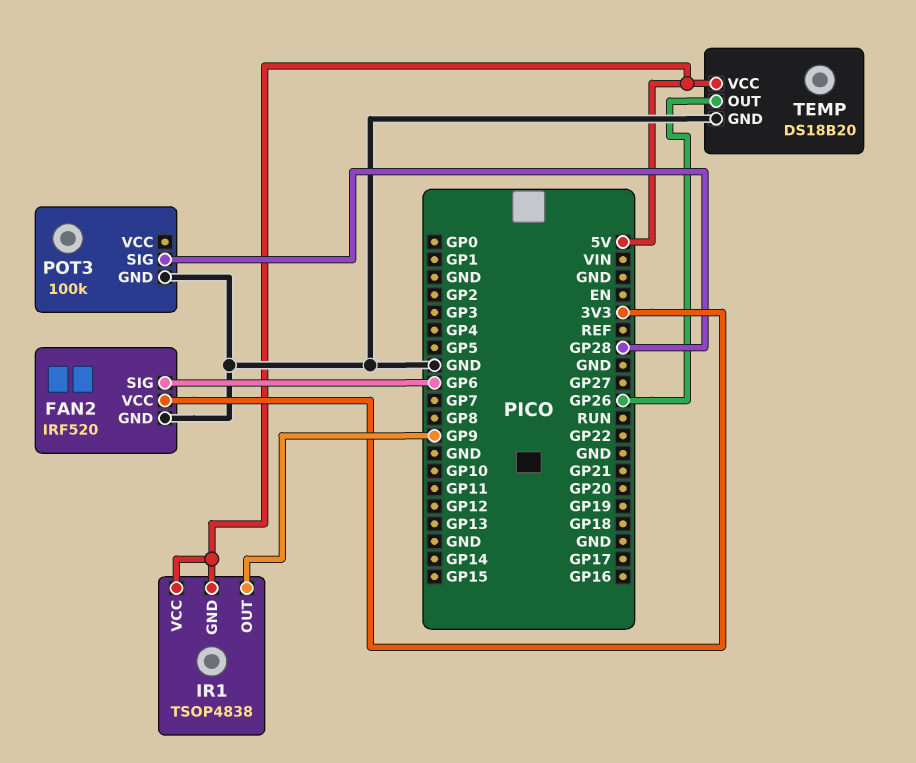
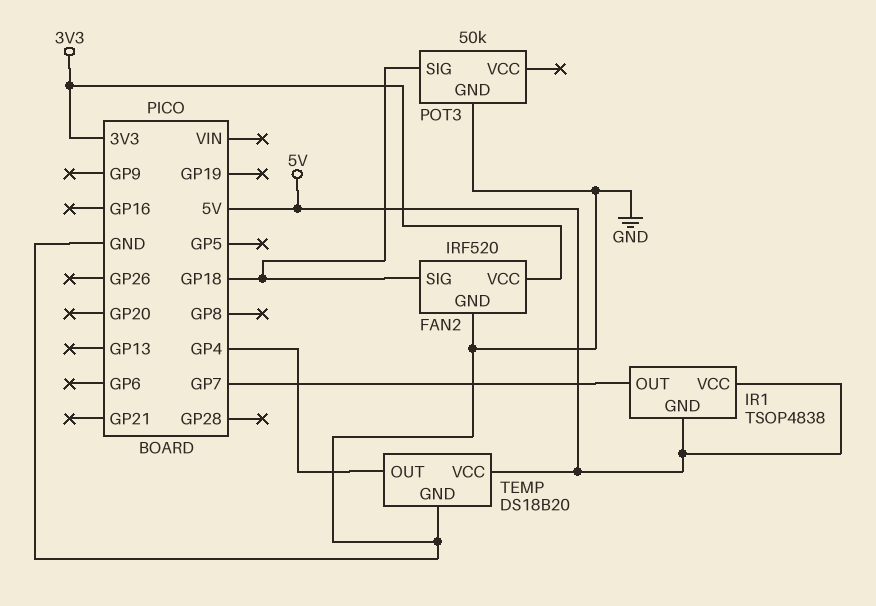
FAN2 pin SIG: GP6 -> GP18
IR1 pin OUT: GP9 -> GP7
POT3: 100k -> 50k
POT3 pin SIG: GP28 -> GP18
TEMP pin OUT: GP26 -> GP4

